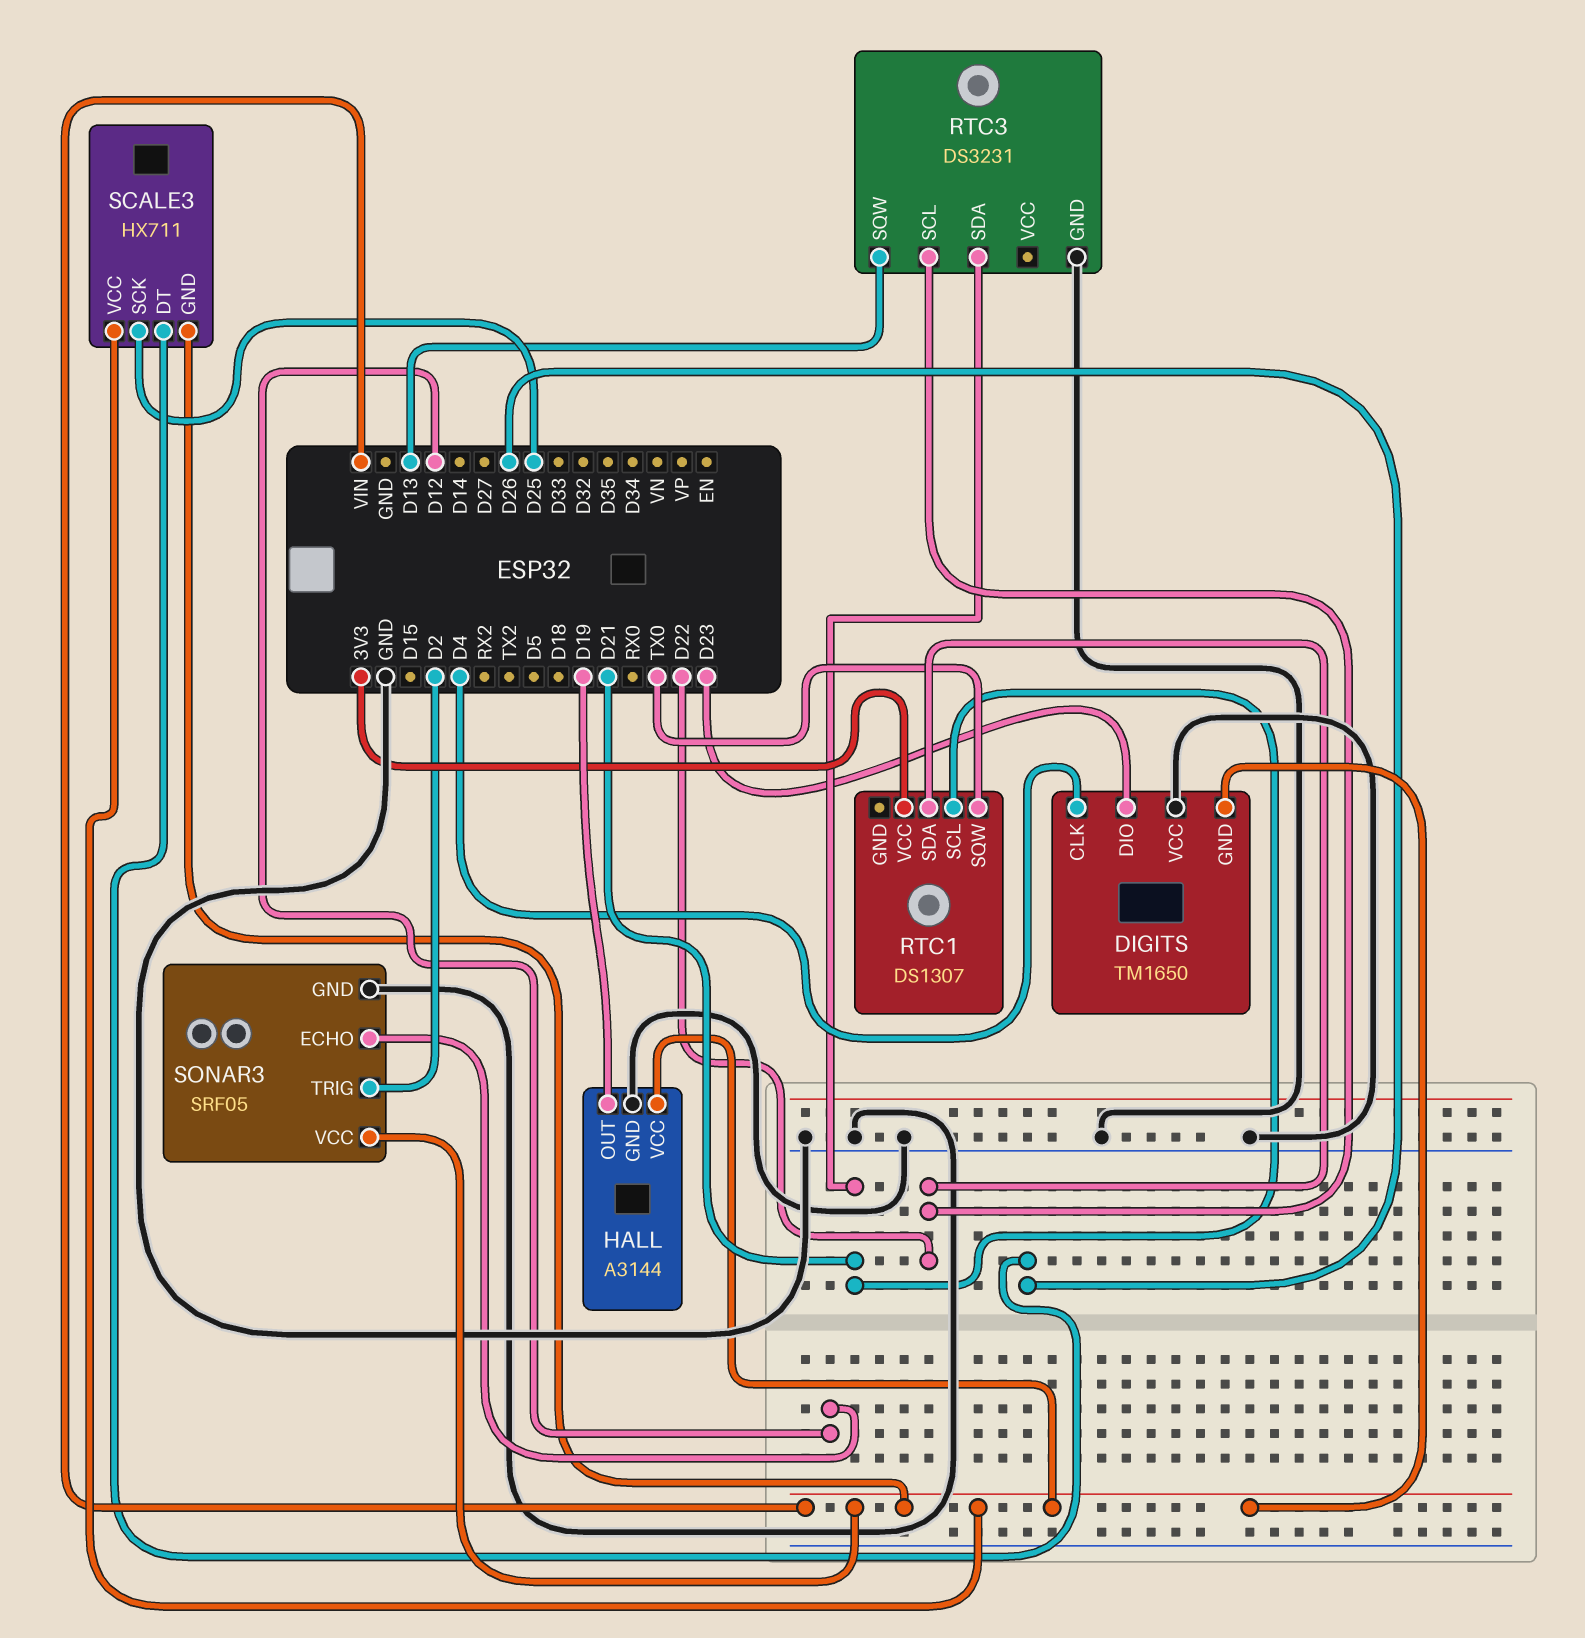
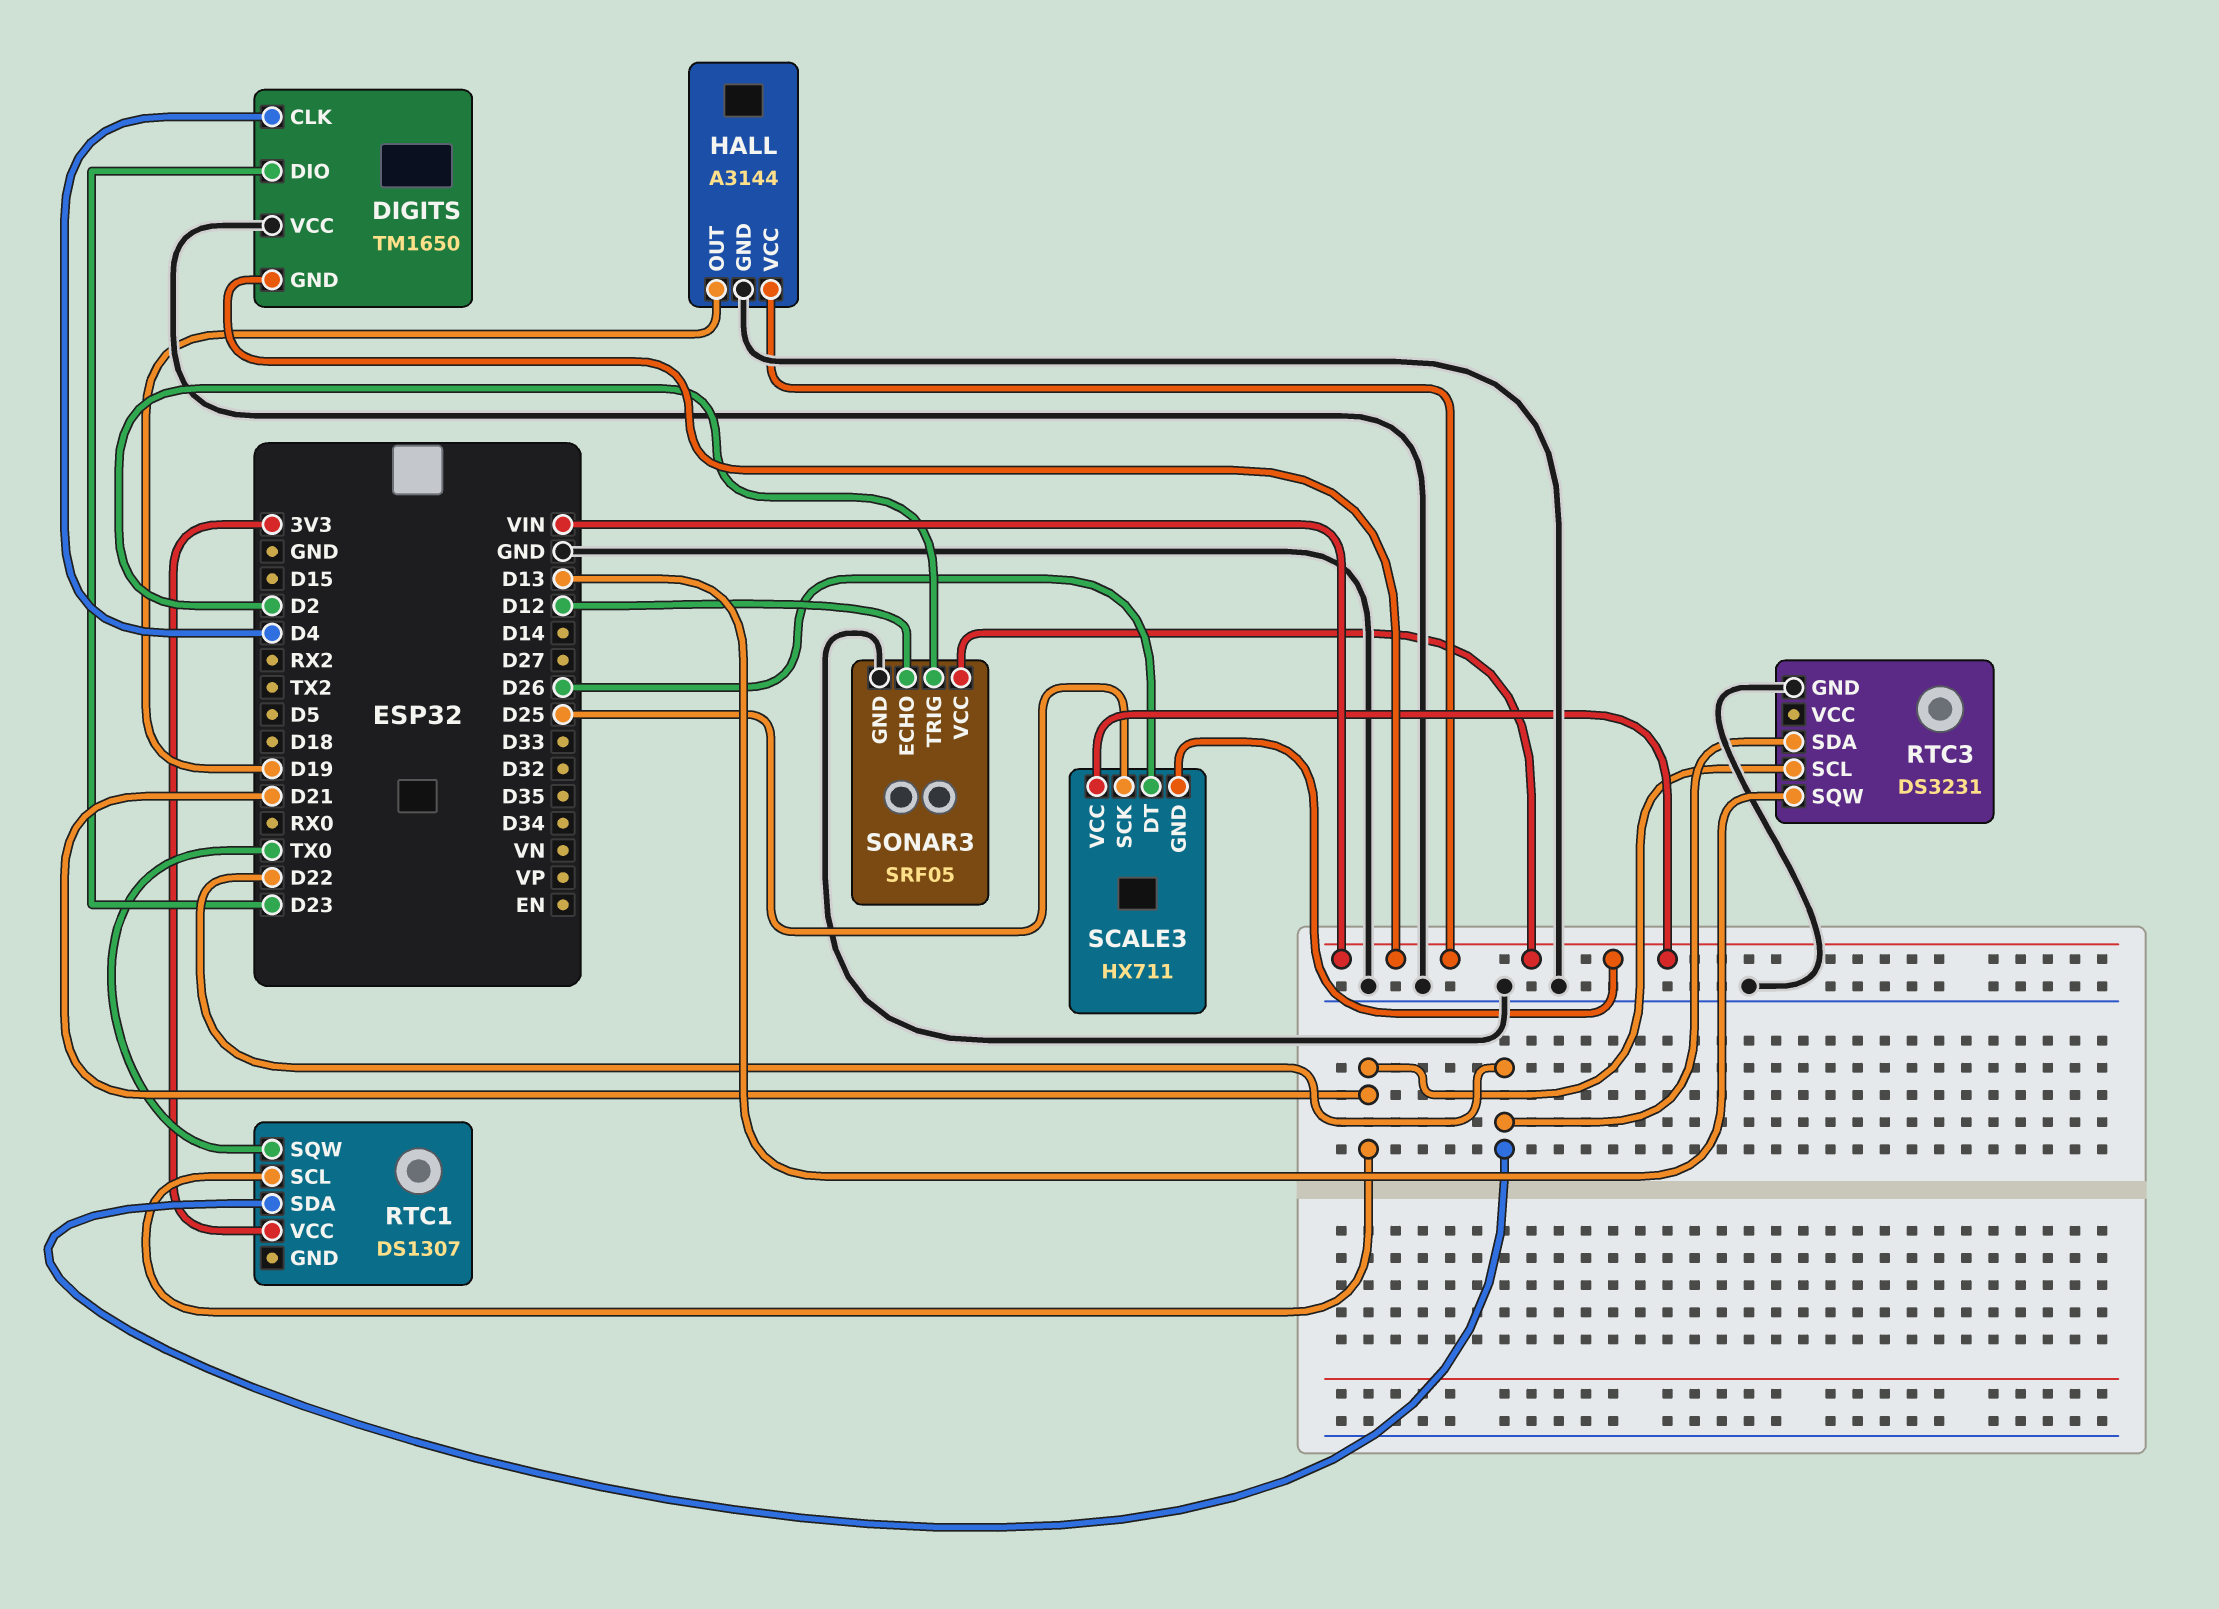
RTC3 pin SCL: D22 -> D21
RTC3 pin SDA: D21 -> D22

